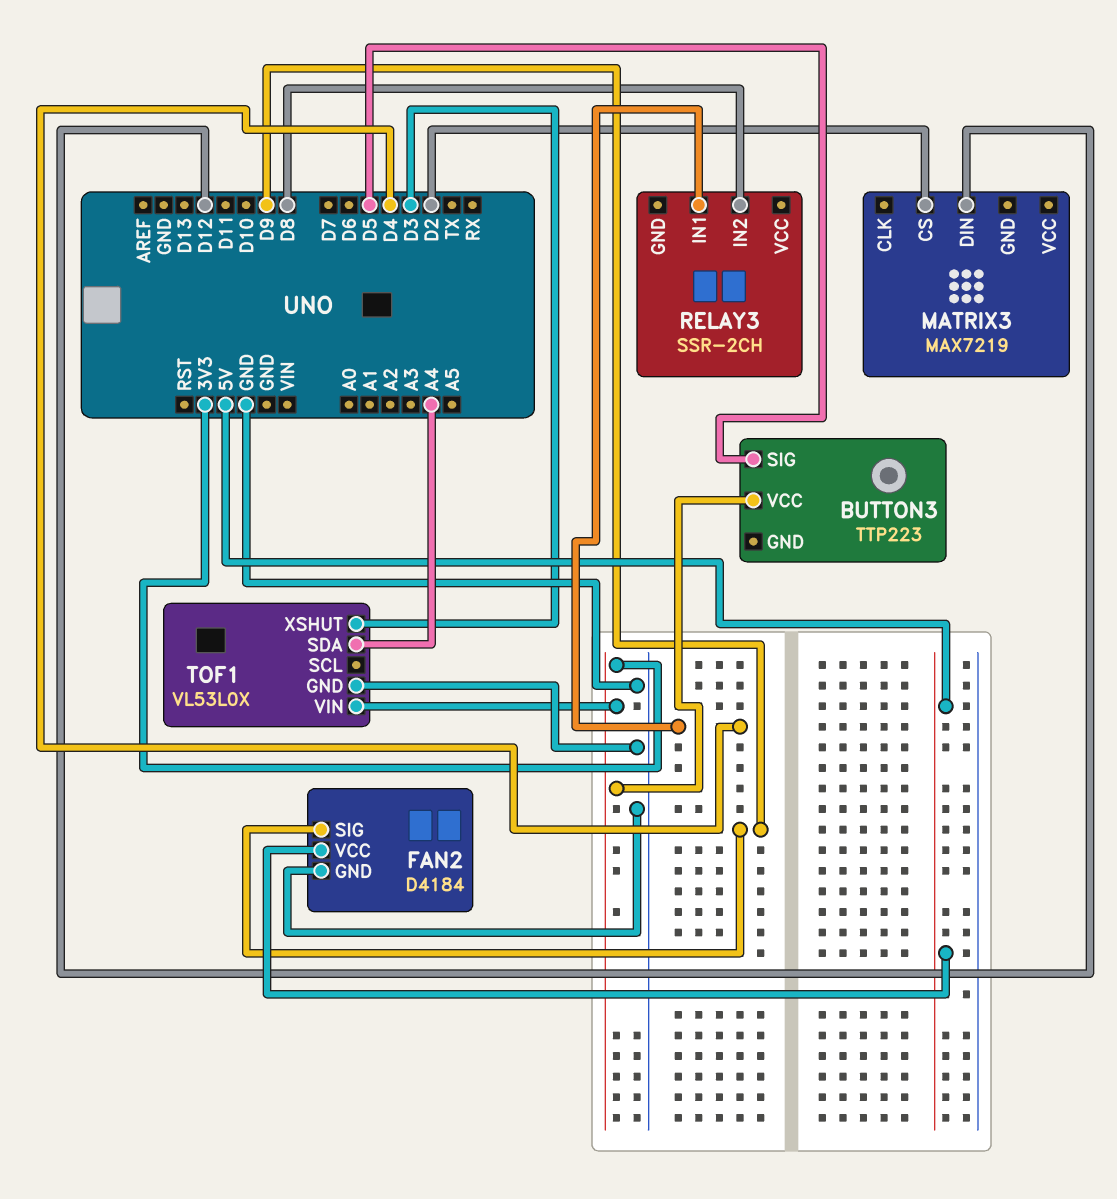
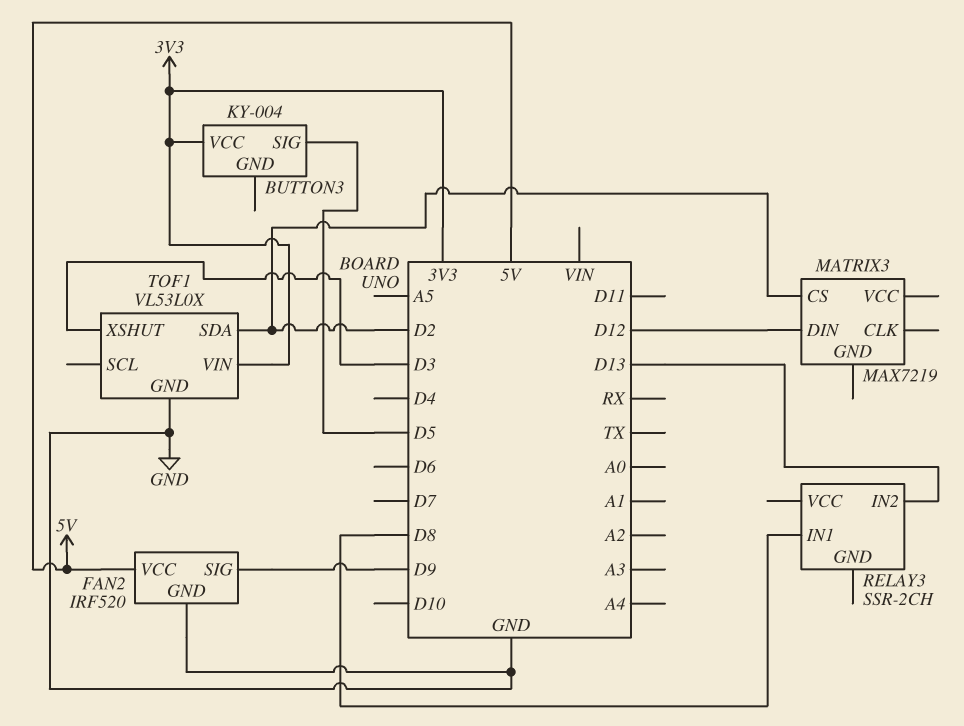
BUTTON3: TTP223 -> KY-004
FAN2: D4184 -> IRF520
RELAY3 pin IN1: D4 -> D8
RELAY3 pin IN2: D8 -> D13
TOF1 pin SDA: A4 -> D2

